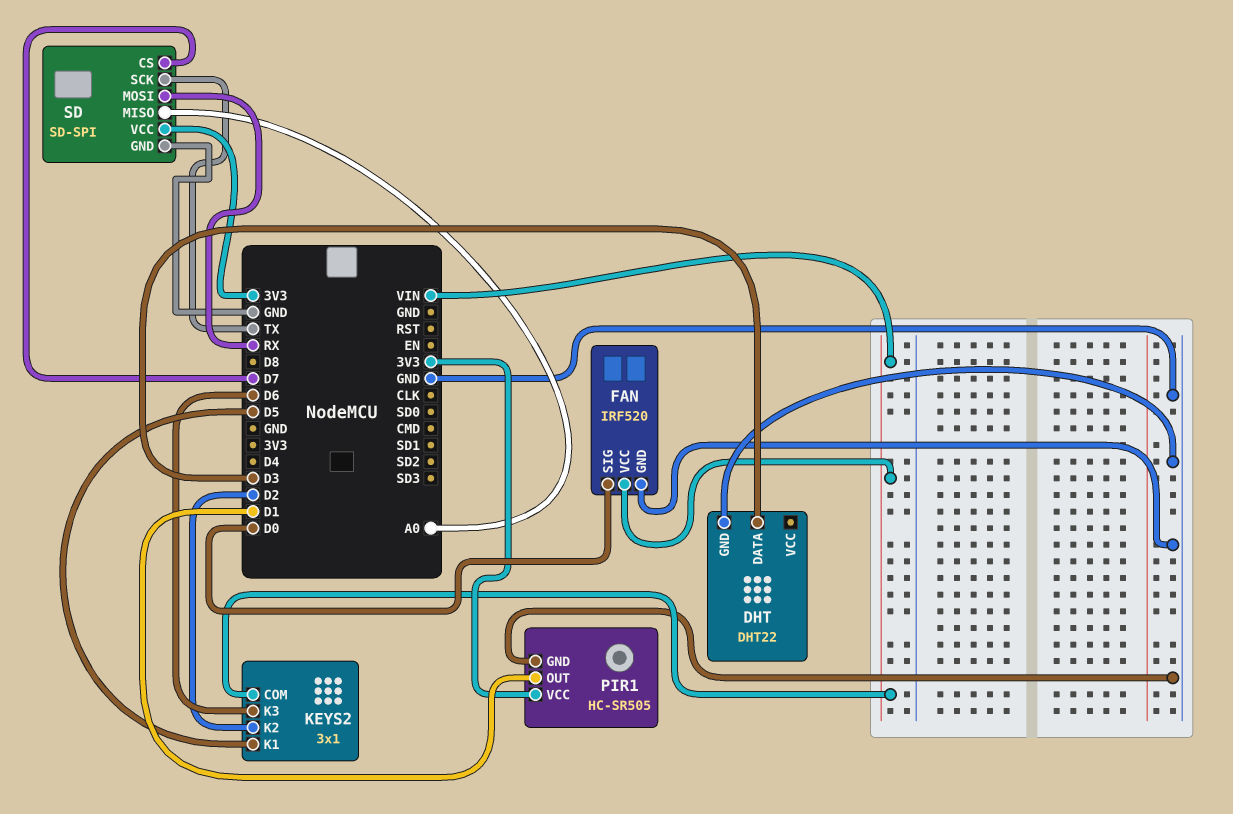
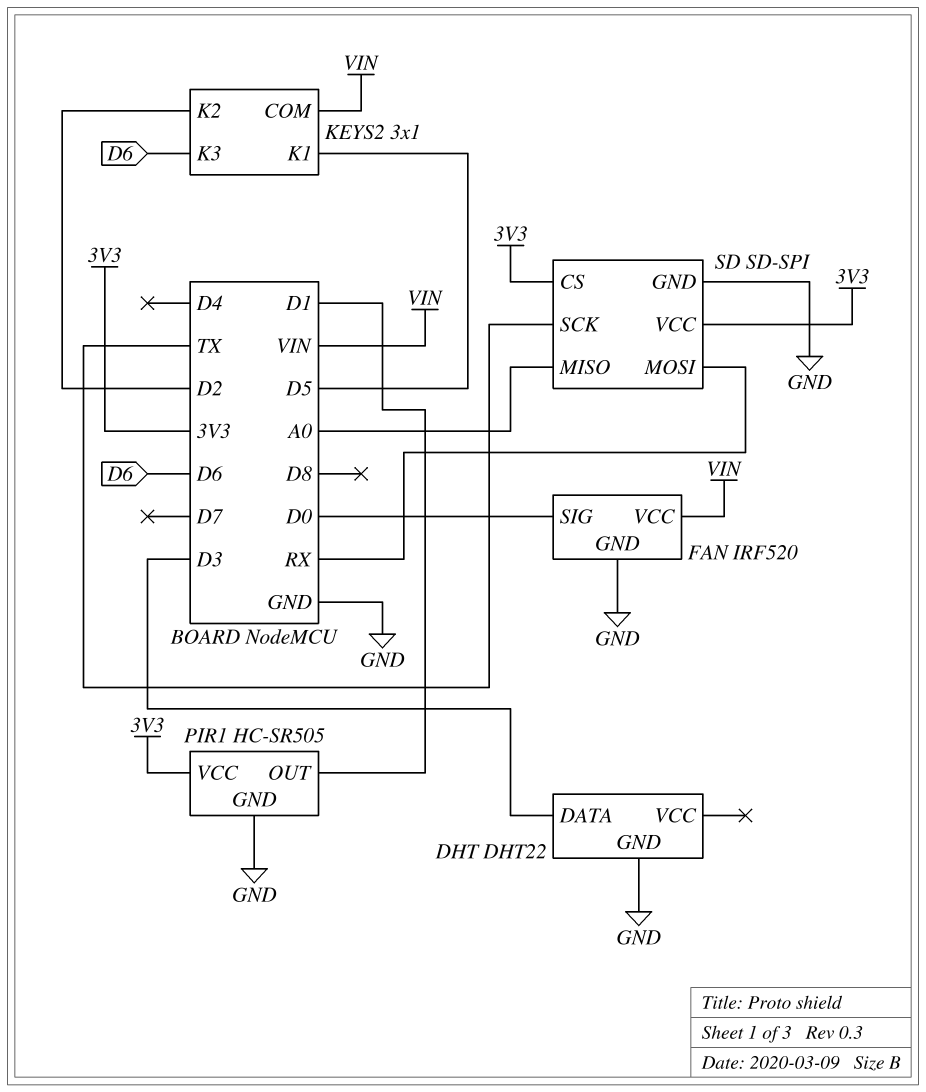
SD pin CS: D7 -> 3V3

